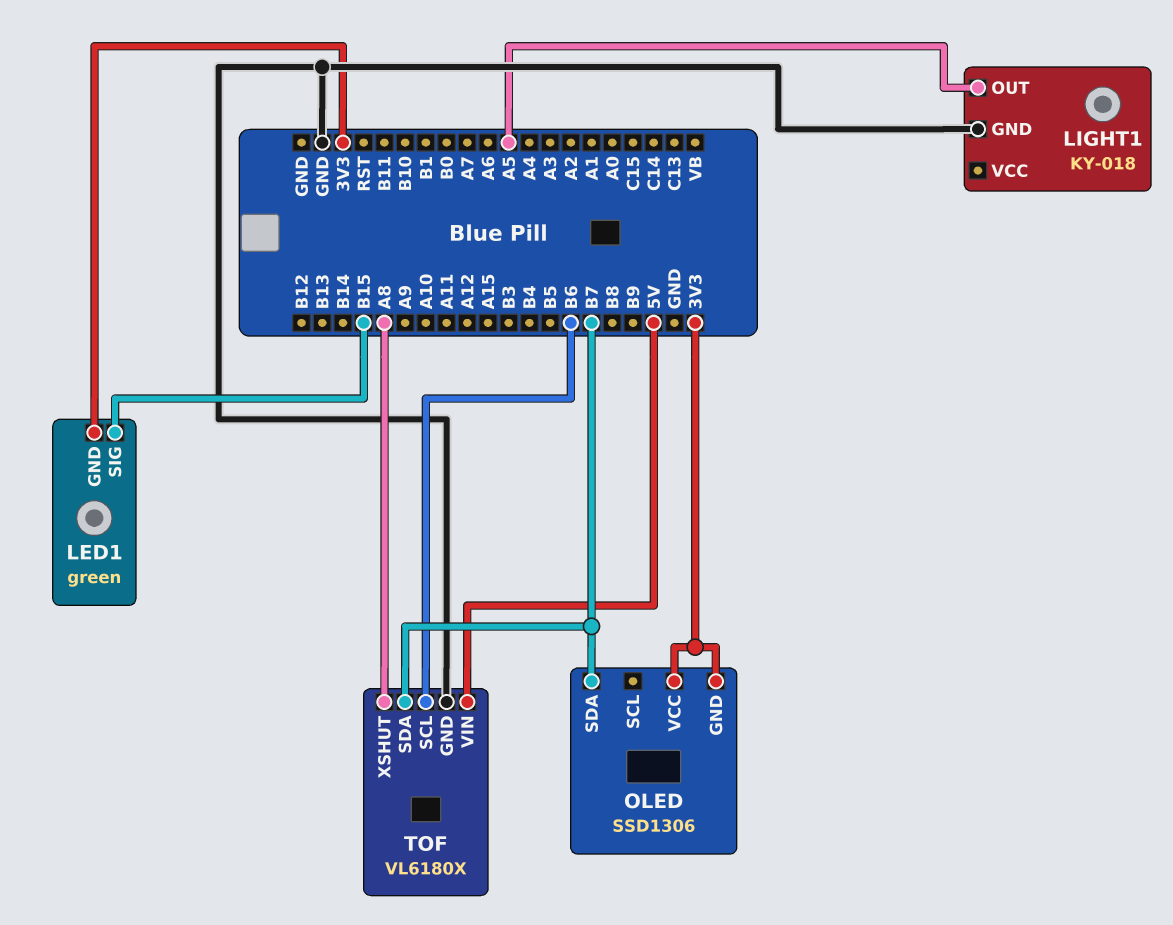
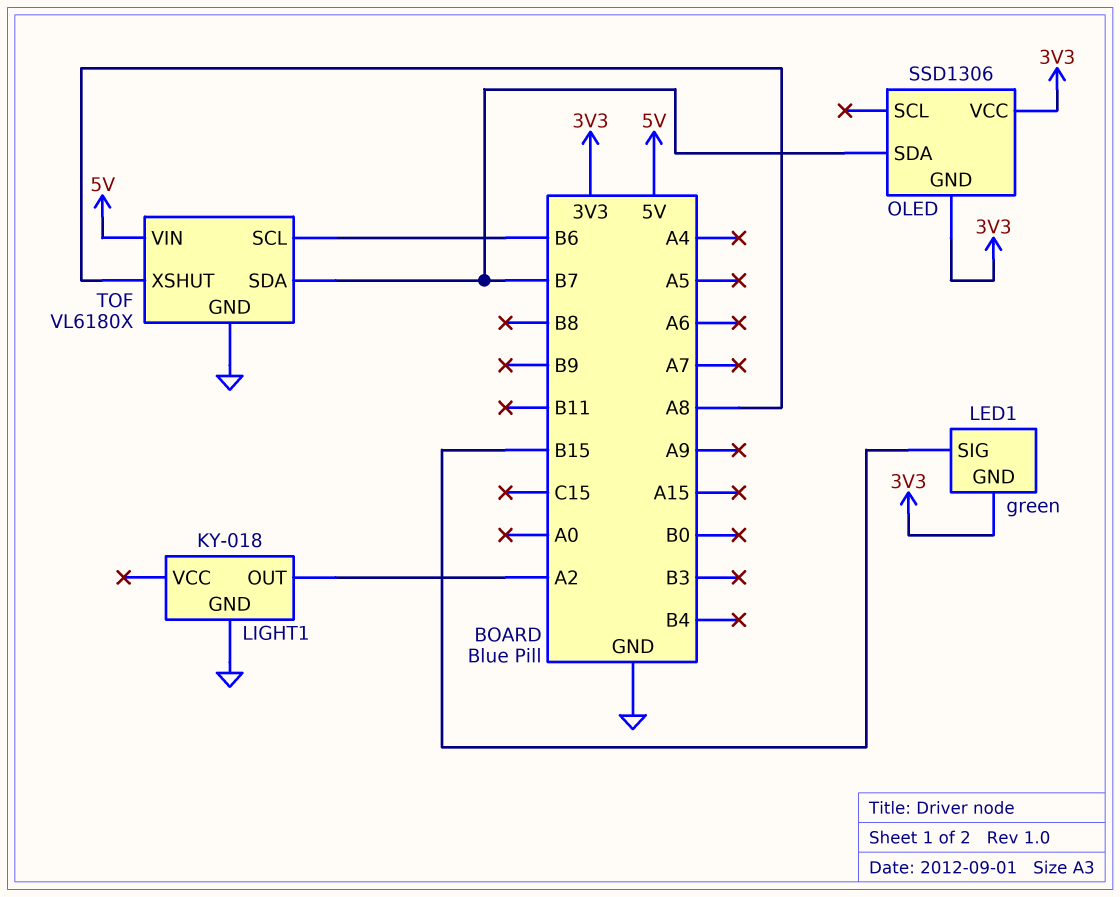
LIGHT1 pin OUT: A5 -> A2

